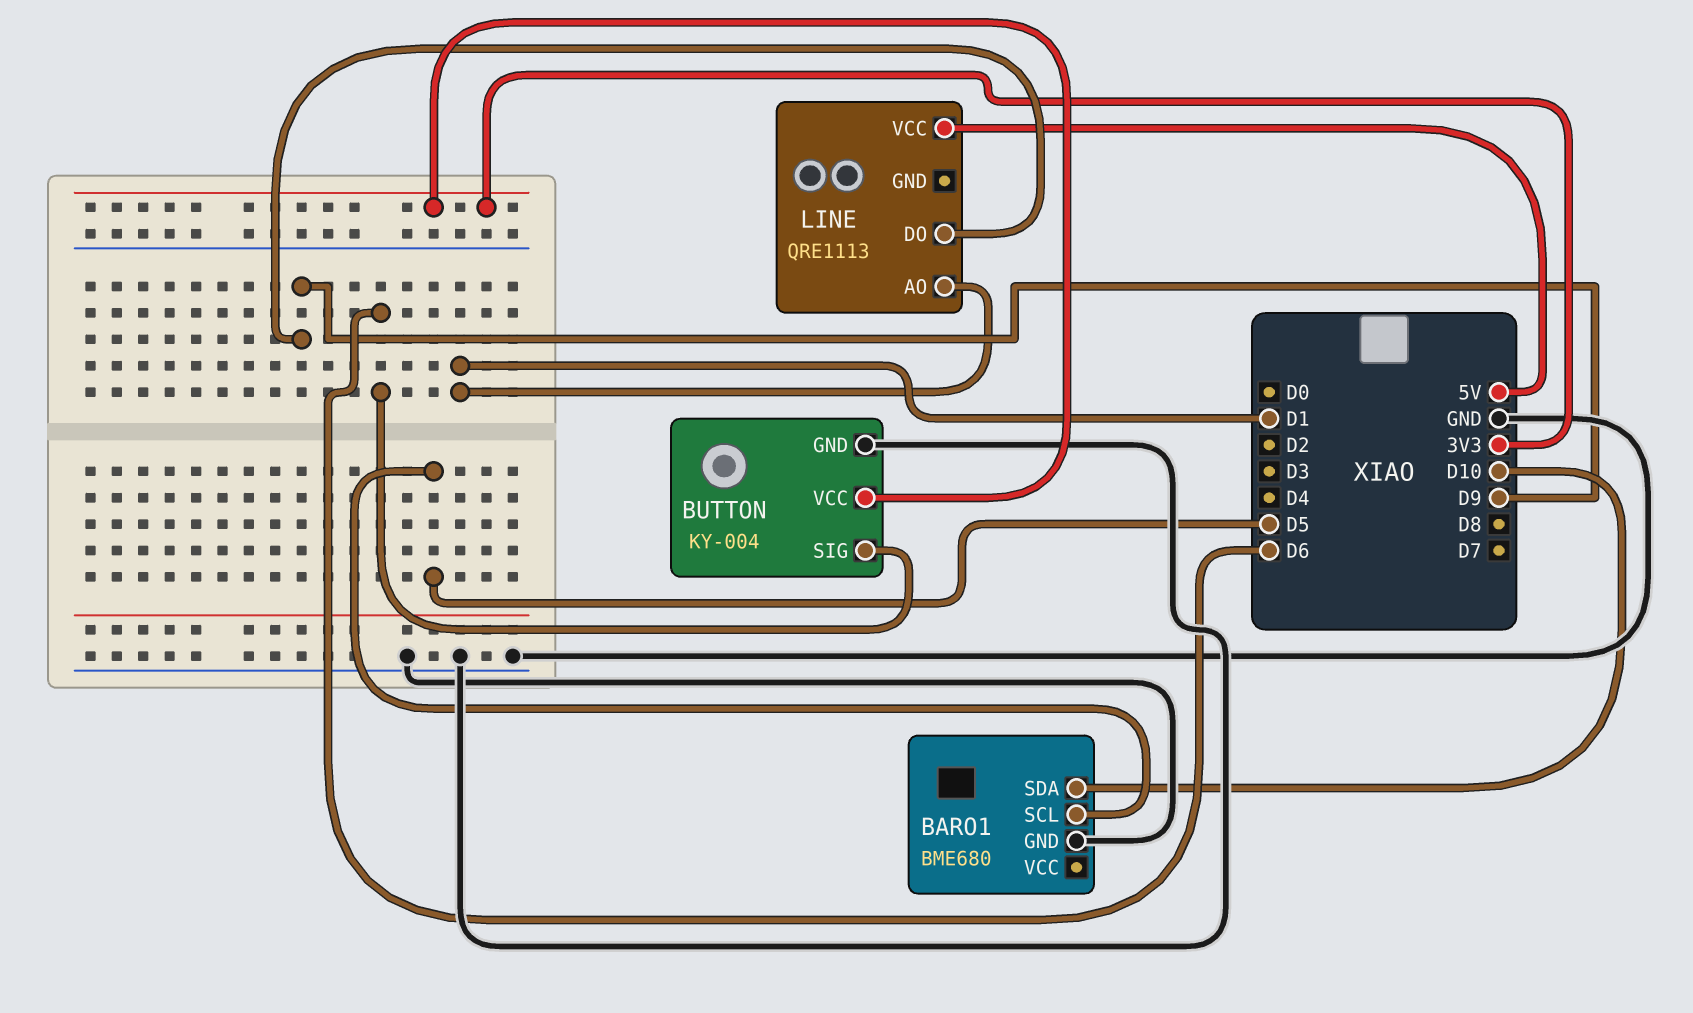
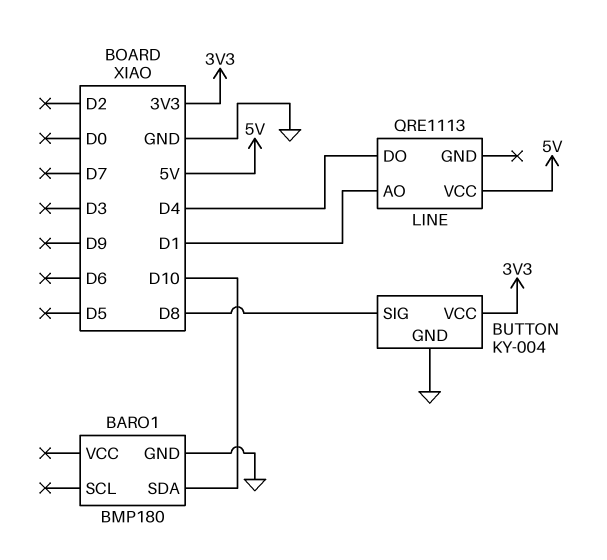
BARO1: BME680 -> BMP180
BARO1 pin SCL: D5 -> none
BUTTON pin SIG: D6 -> D8
LINE pin DO: D9 -> D4

